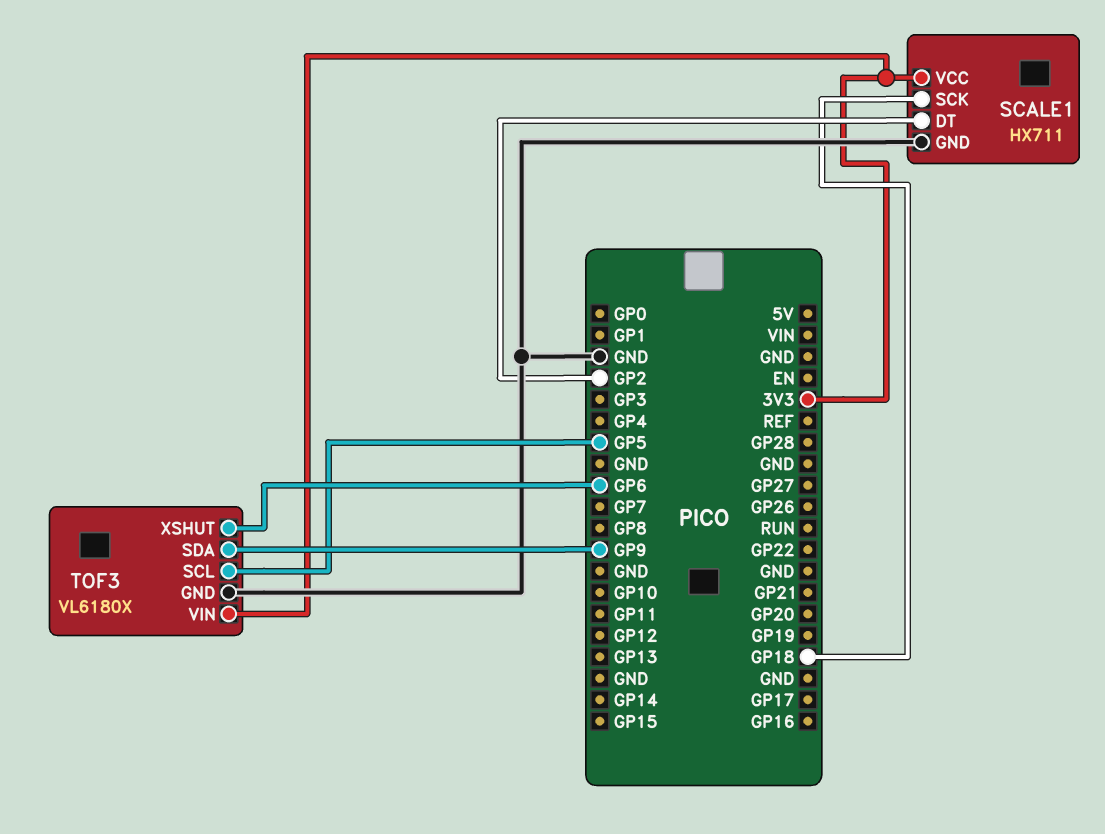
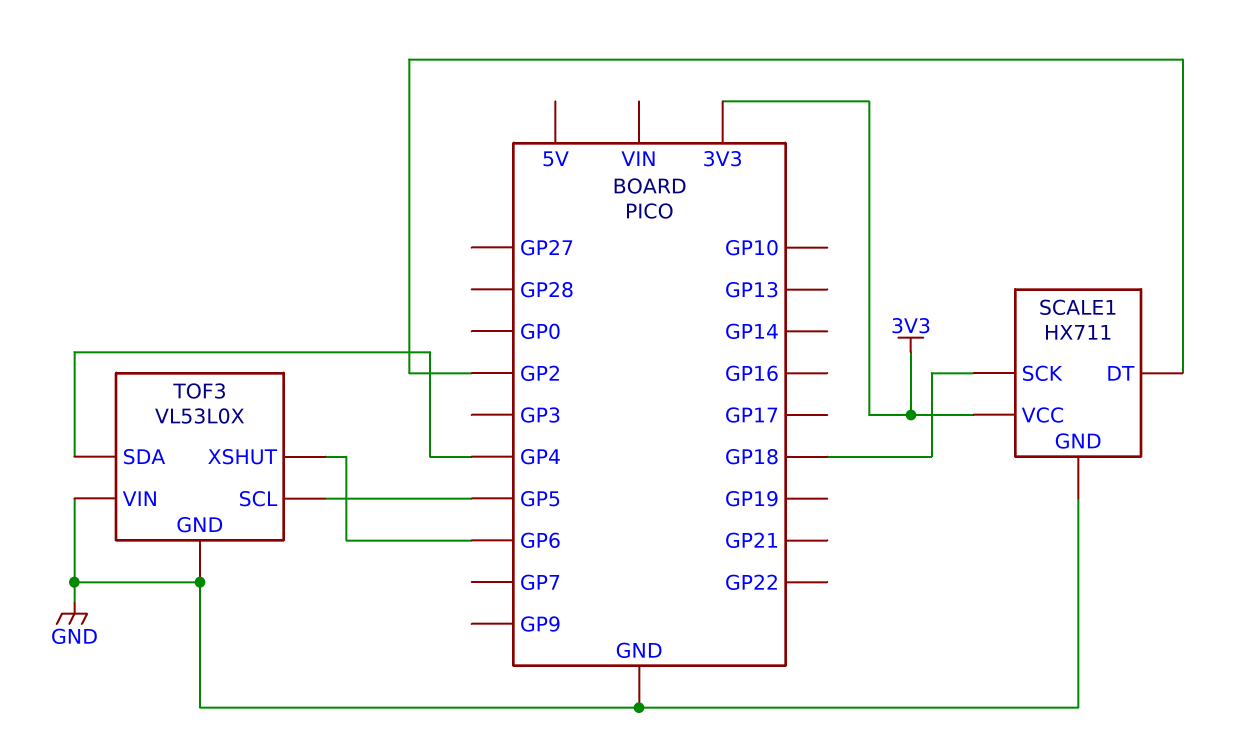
TOF3: VL6180X -> VL53L0X
TOF3 pin SDA: GP9 -> GP4
TOF3 pin VIN: 3V3 -> GND

